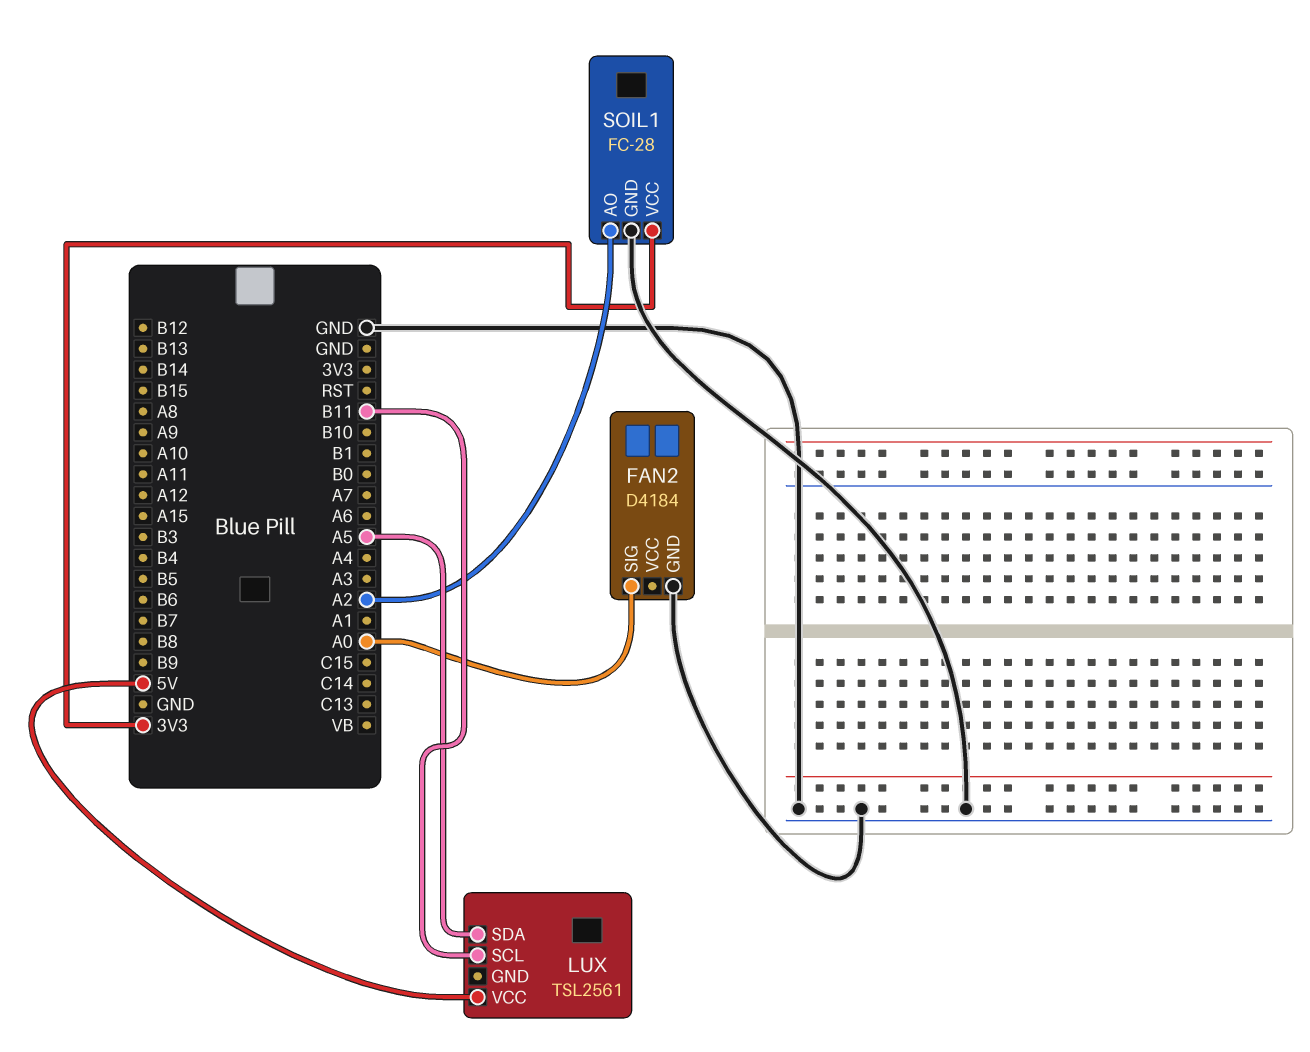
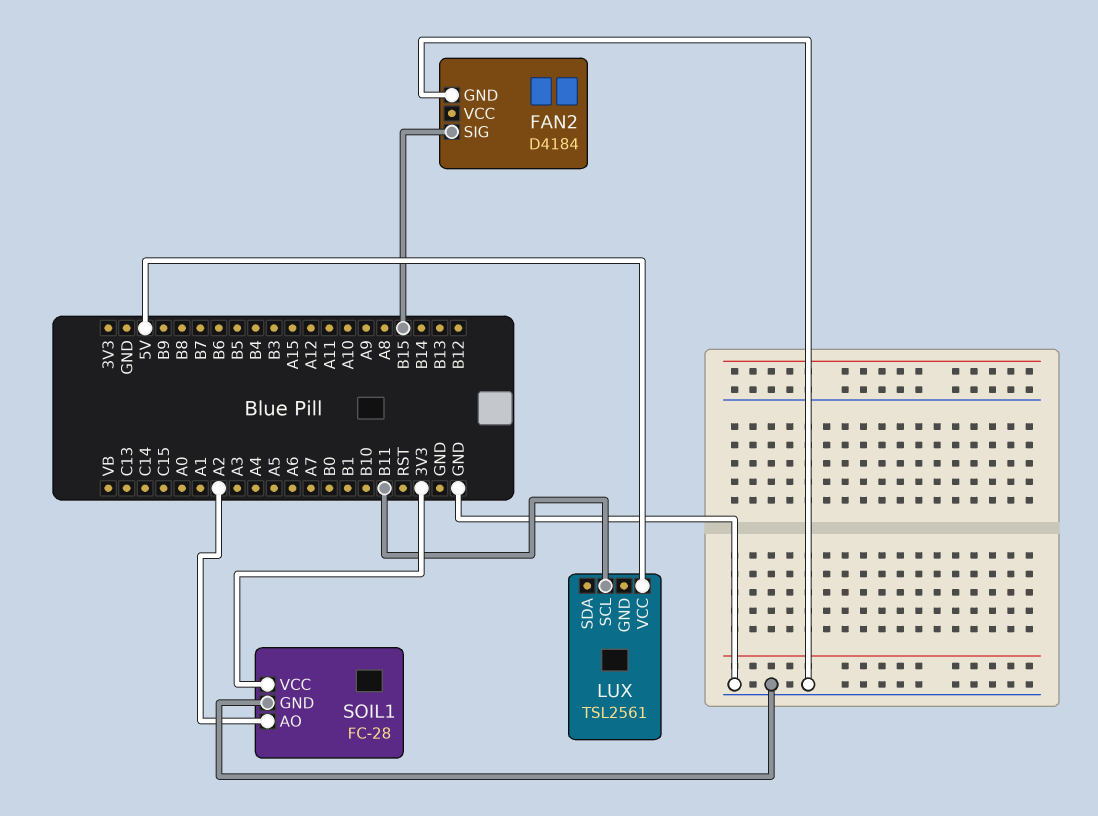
FAN2 pin SIG: A0 -> B15
LUX pin SDA: A5 -> none

